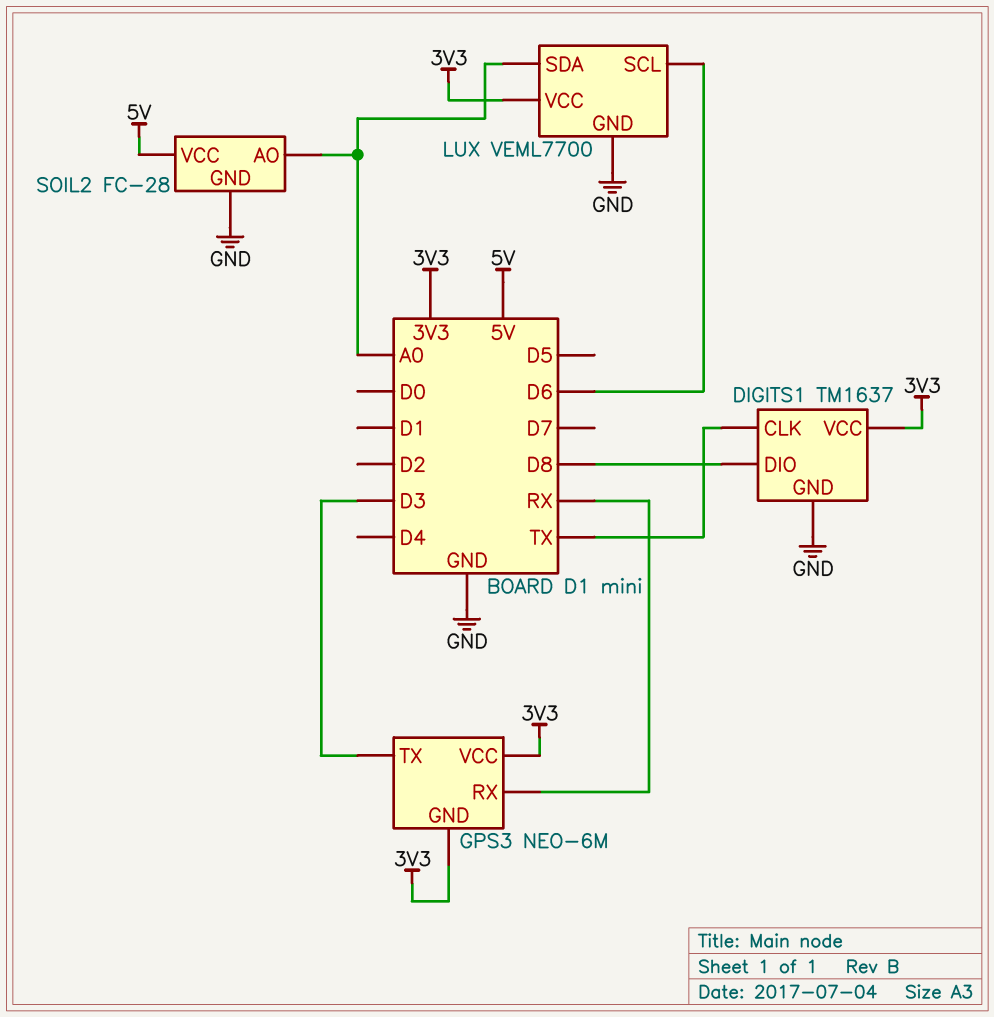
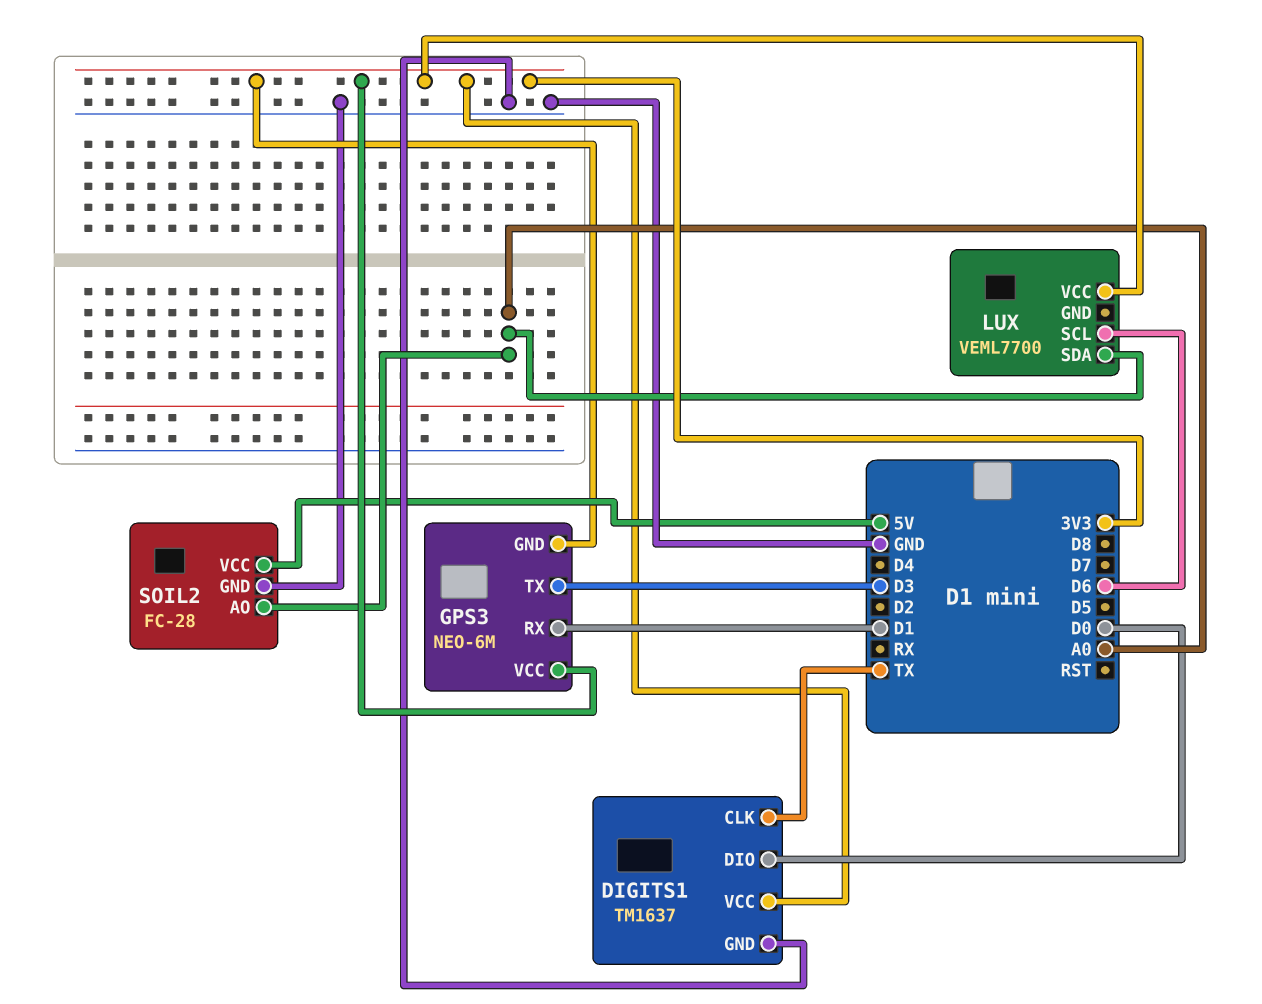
DIGITS1 pin DIO: D8 -> D0
GPS3 pin RX: RX -> D1
LUX pin GND: GND -> none

